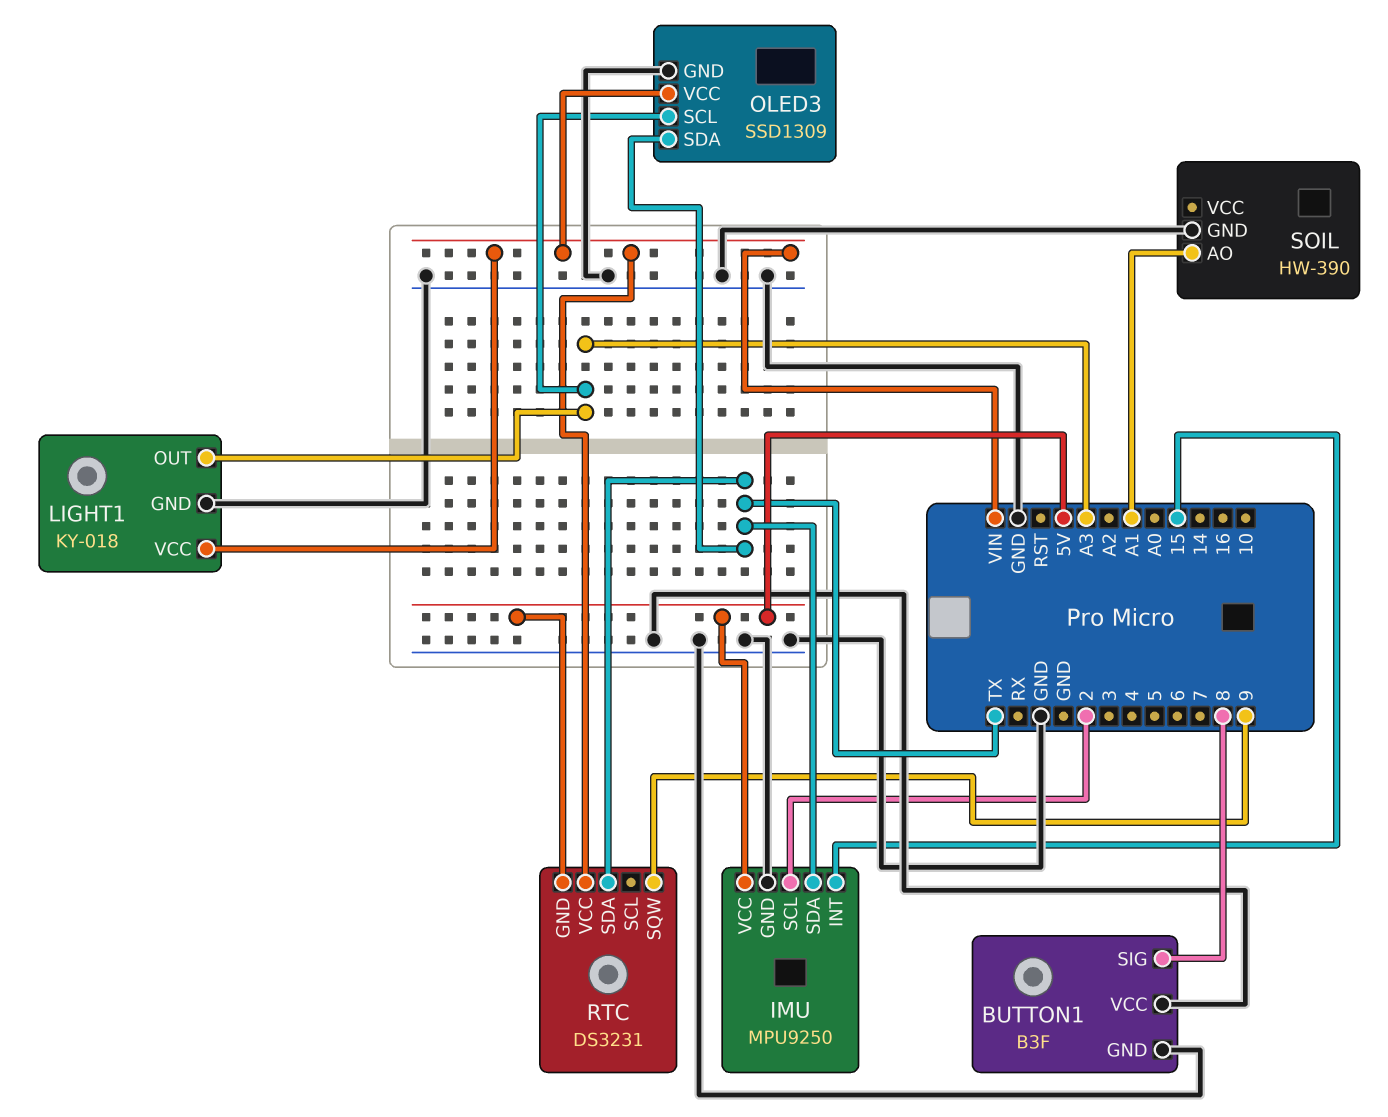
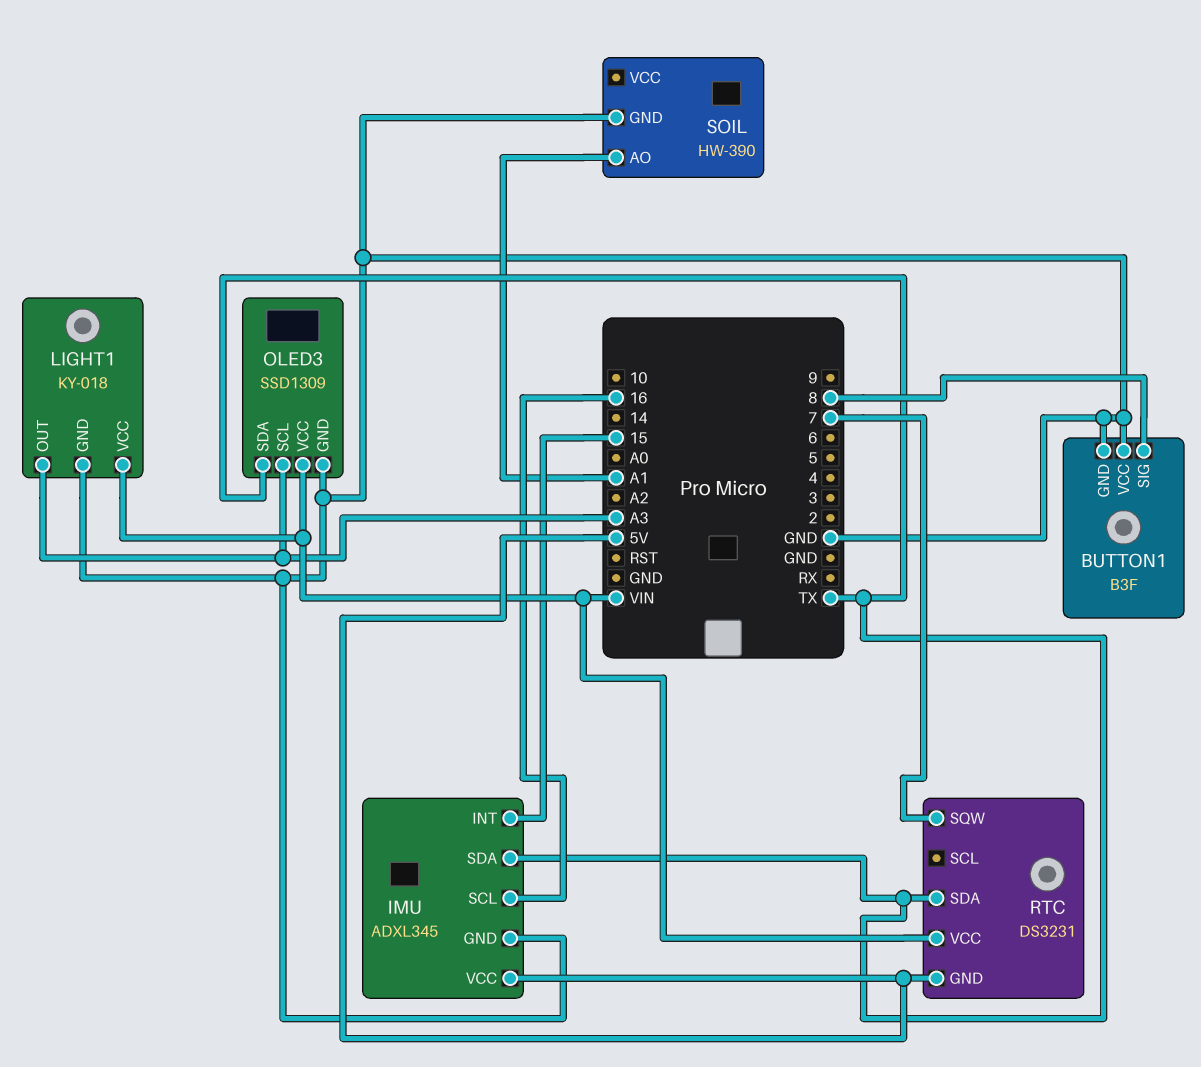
IMU: MPU9250 -> ADXL345
IMU pin SCL: 2 -> 16
RTC pin SQW: 9 -> 7

